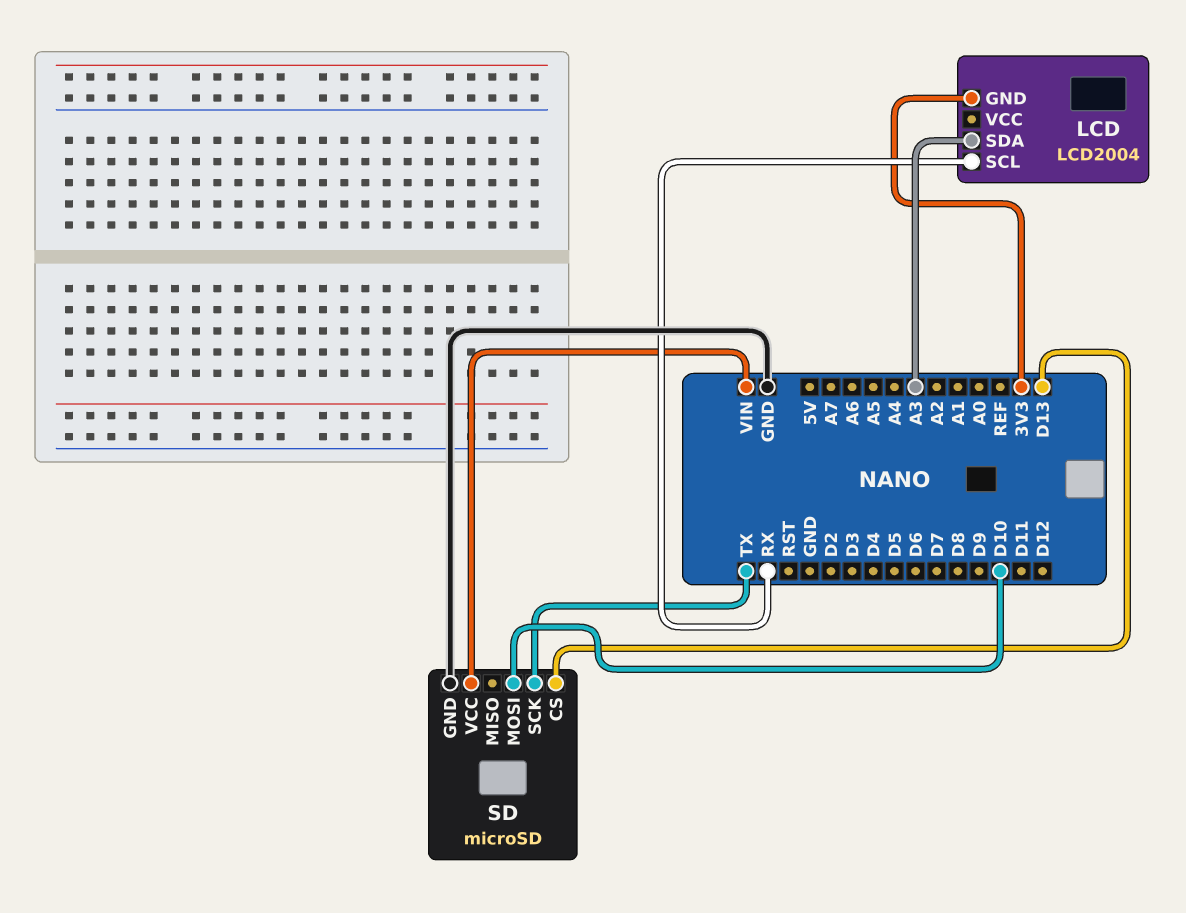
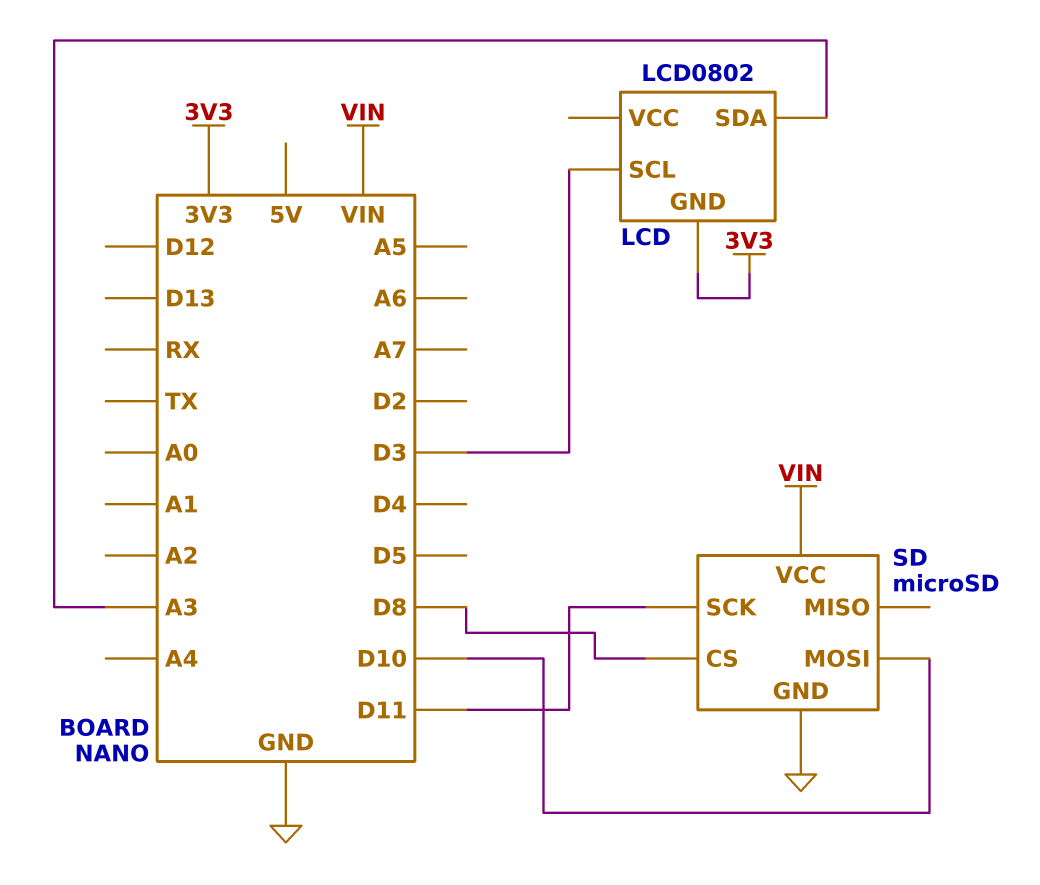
LCD: LCD2004 -> LCD0802
LCD pin SCL: RX -> D3
SD pin CS: D13 -> D8
SD pin SCK: TX -> D11

